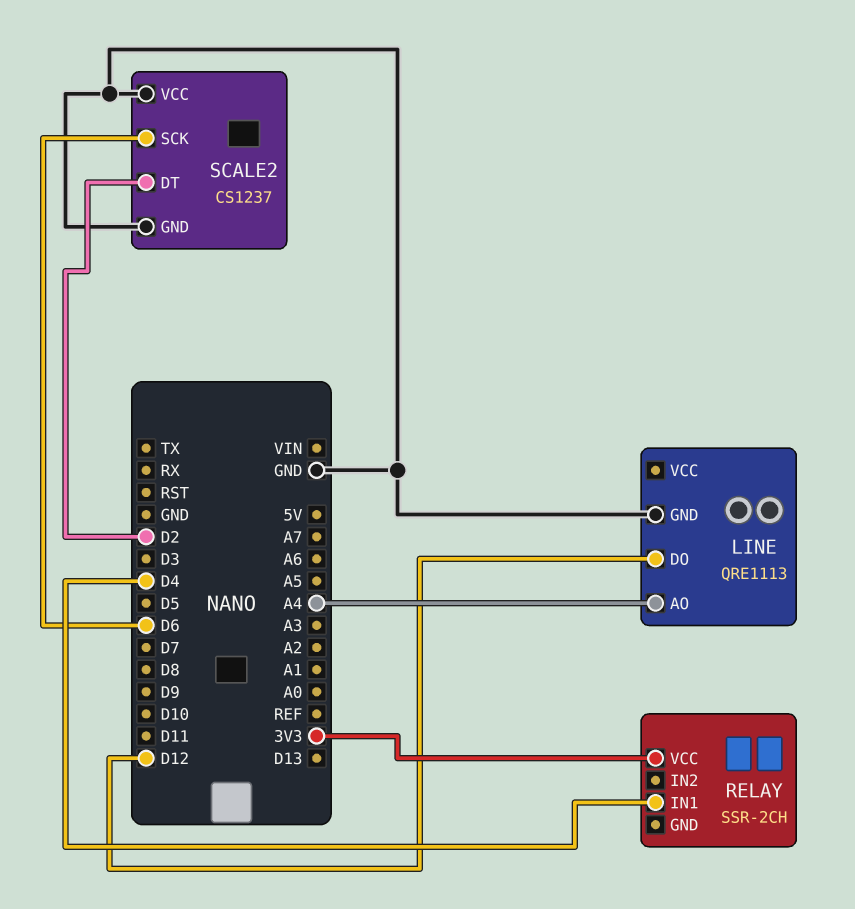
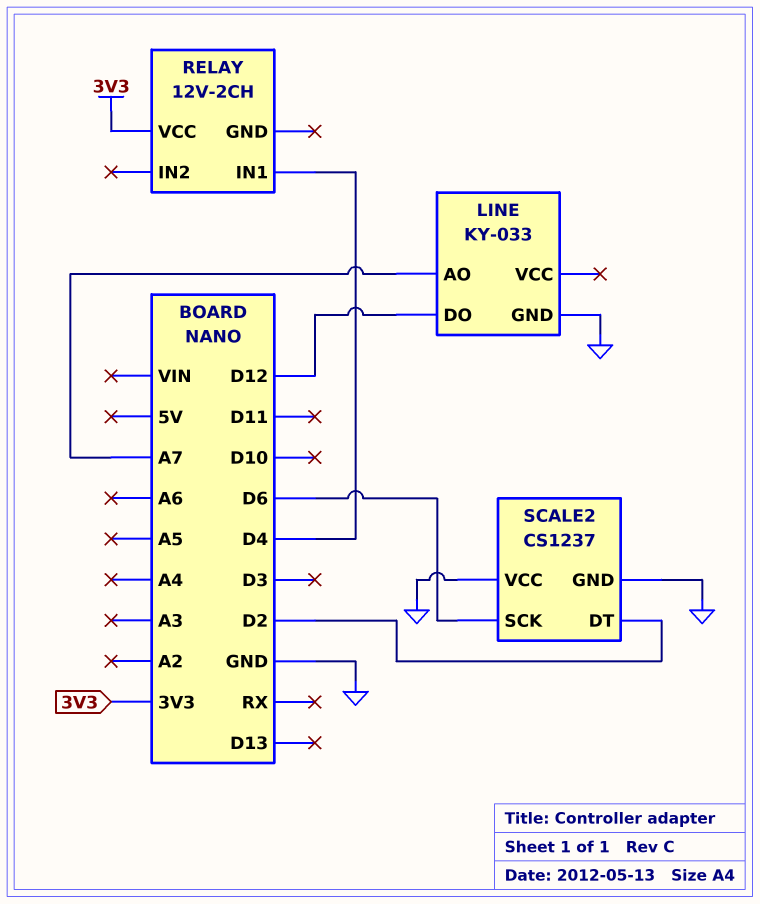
LINE: QRE1113 -> KY-033
LINE pin AO: A4 -> A7
RELAY: SSR-2CH -> 12V-2CH

